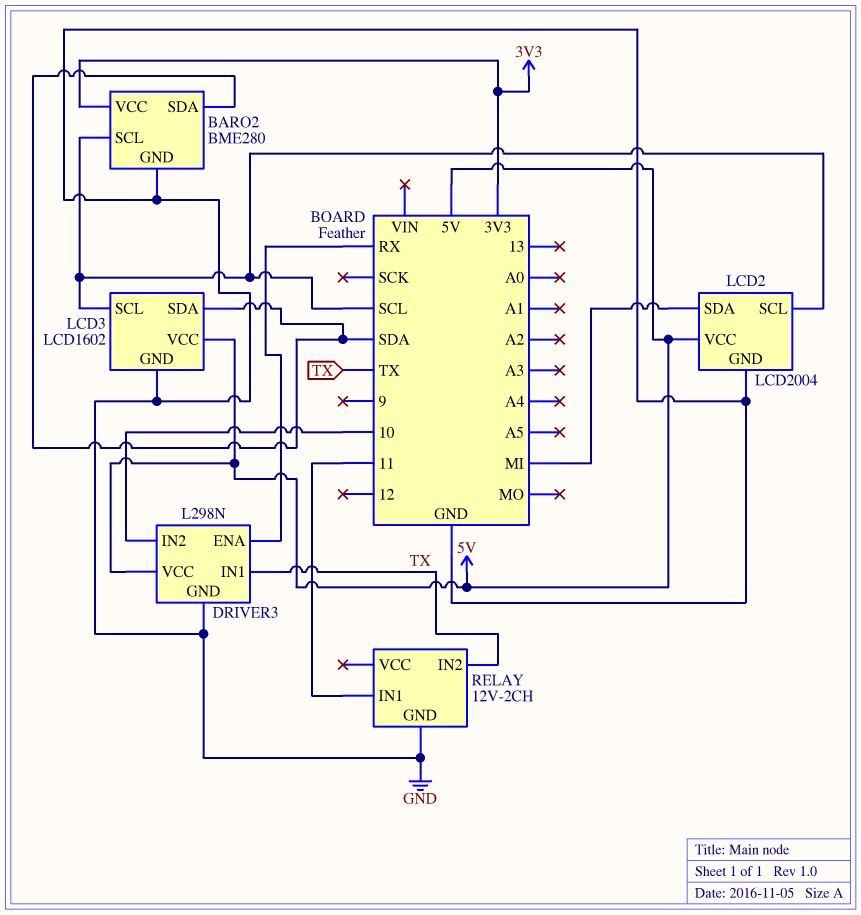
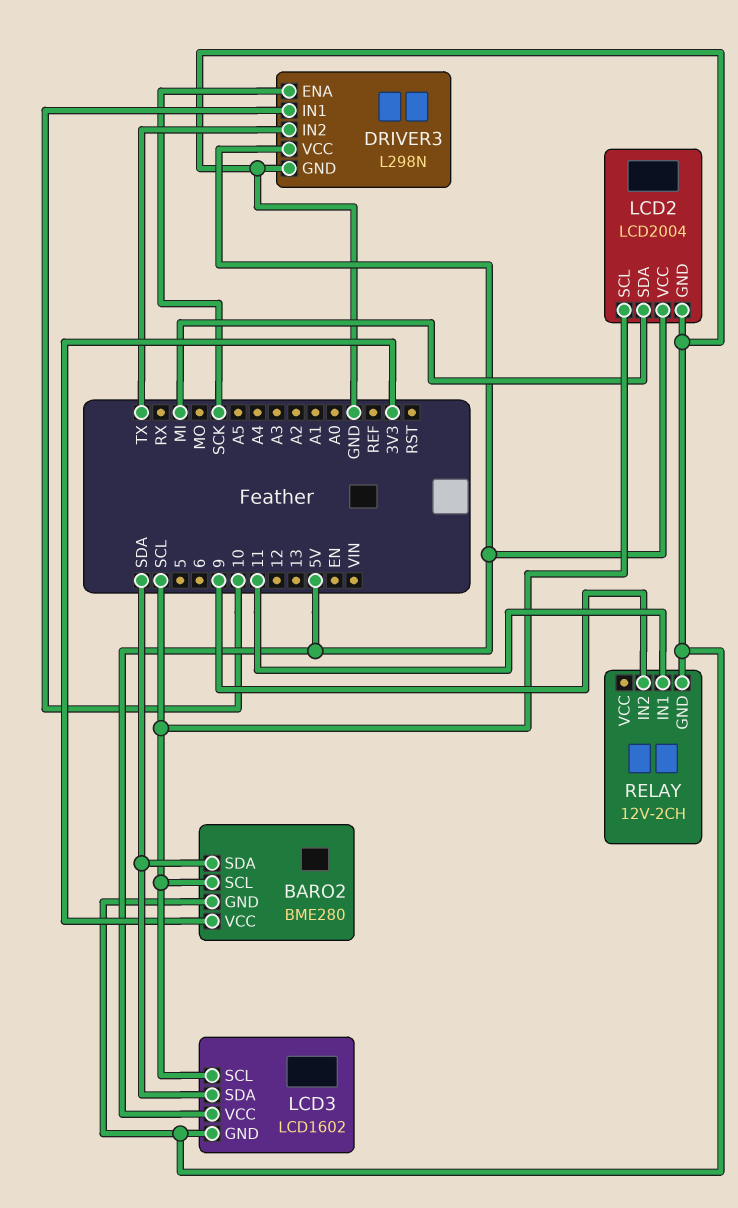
DRIVER3 pin ENA: RX -> SCK
DRIVER3 pin IN1: TX -> 10
DRIVER3 pin IN2: 10 -> TX
RELAY pin IN2: TX -> 9

